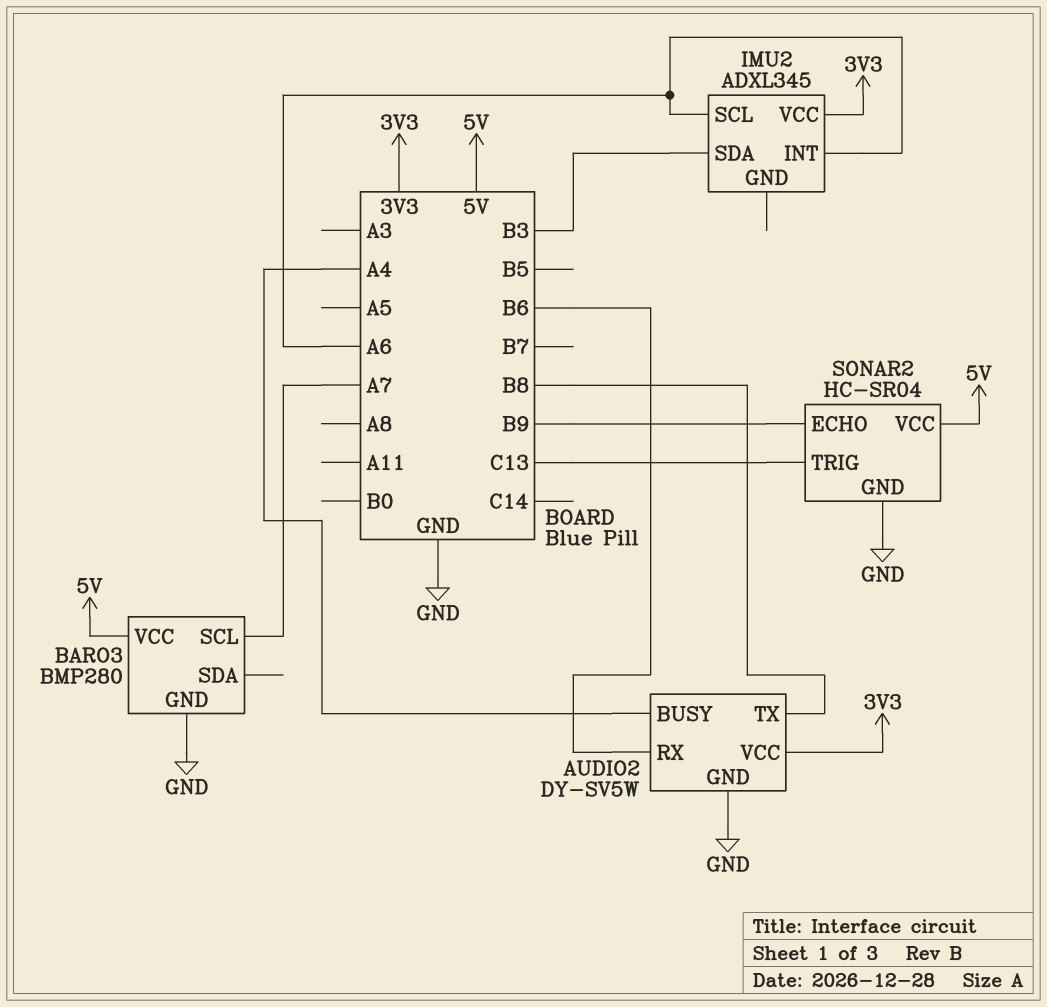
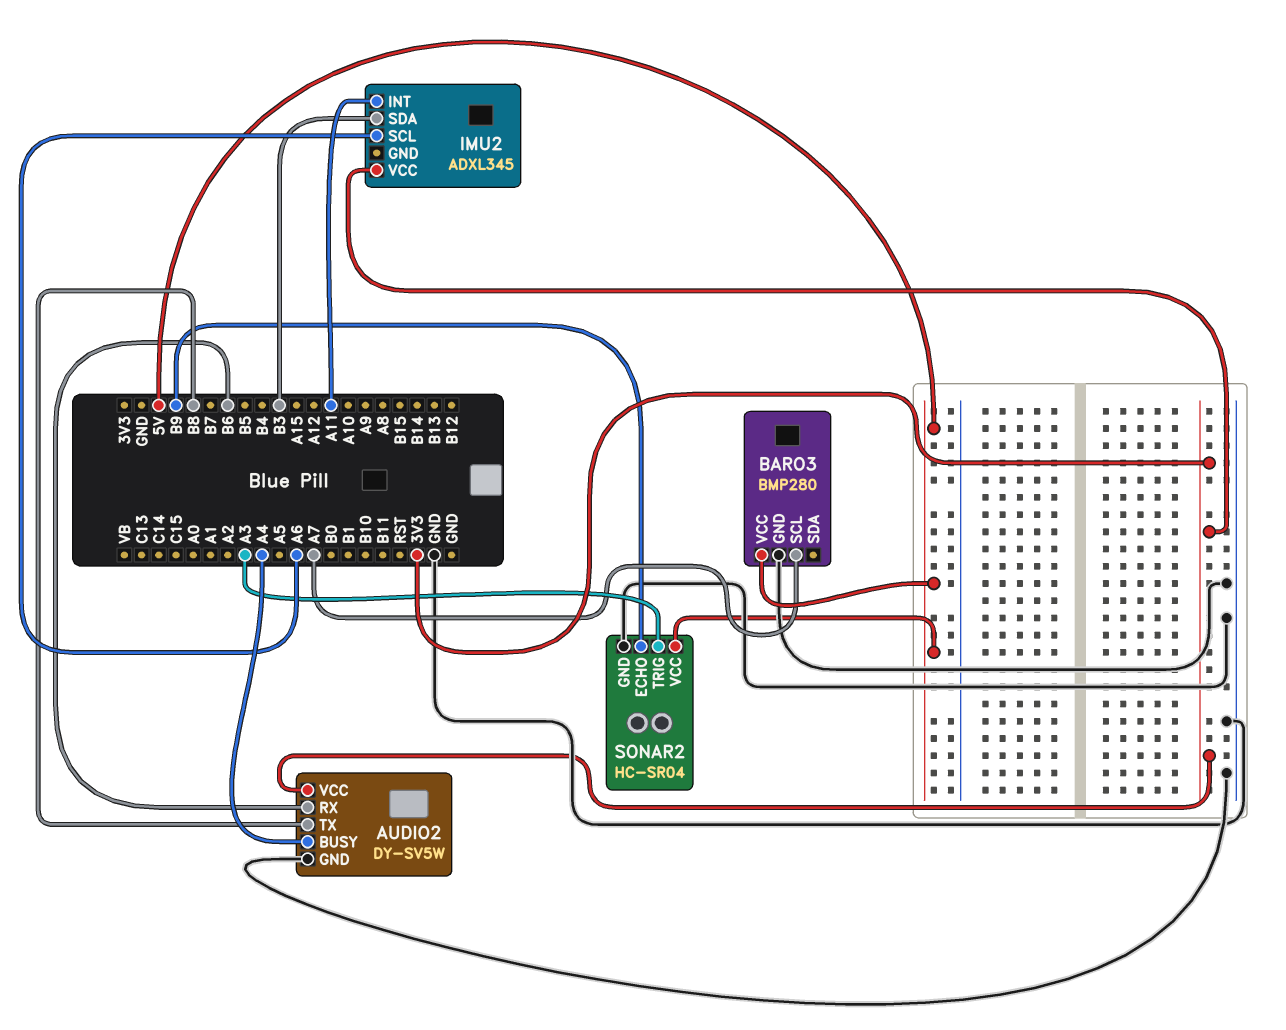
IMU2 pin INT: A6 -> A11
SONAR2 pin TRIG: C13 -> A3

